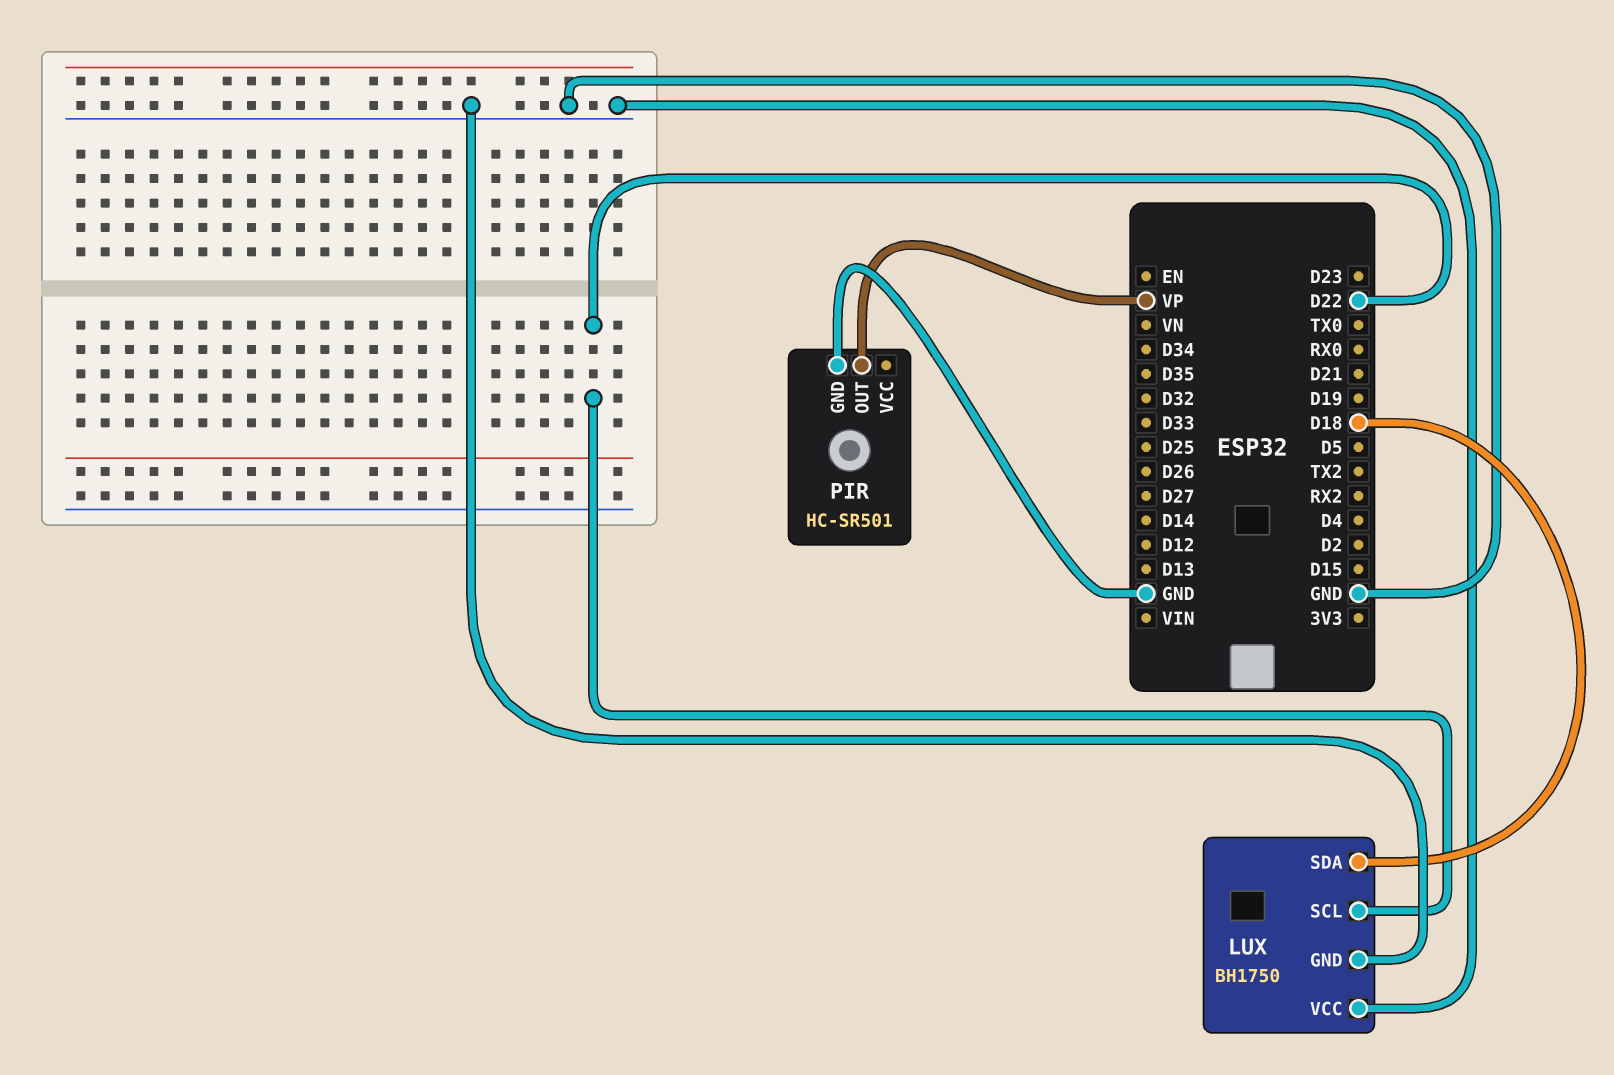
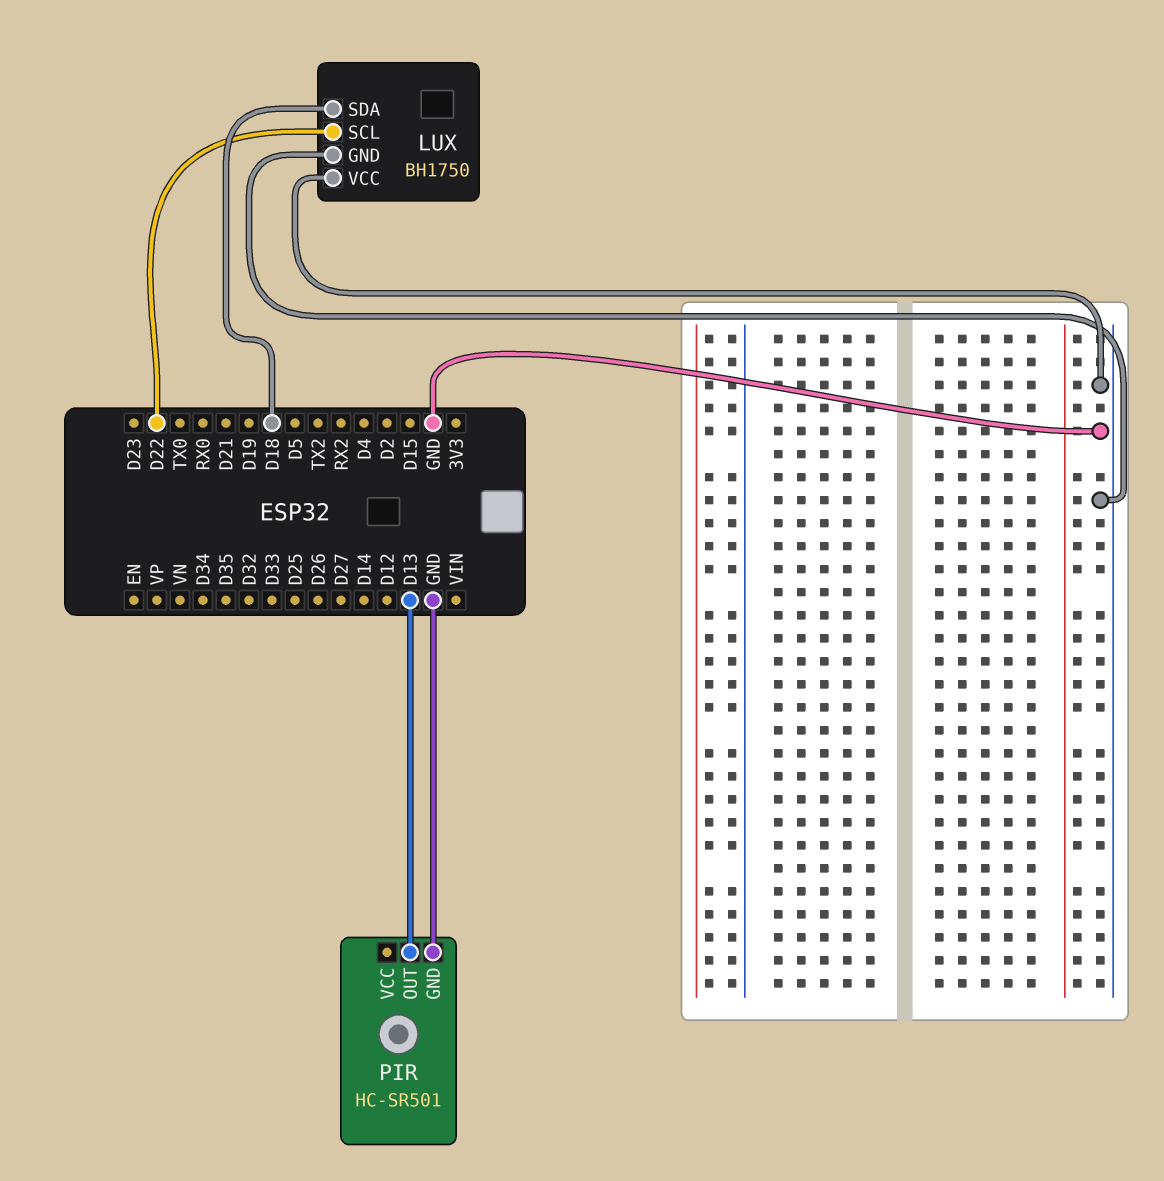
PIR pin OUT: VP -> D13

